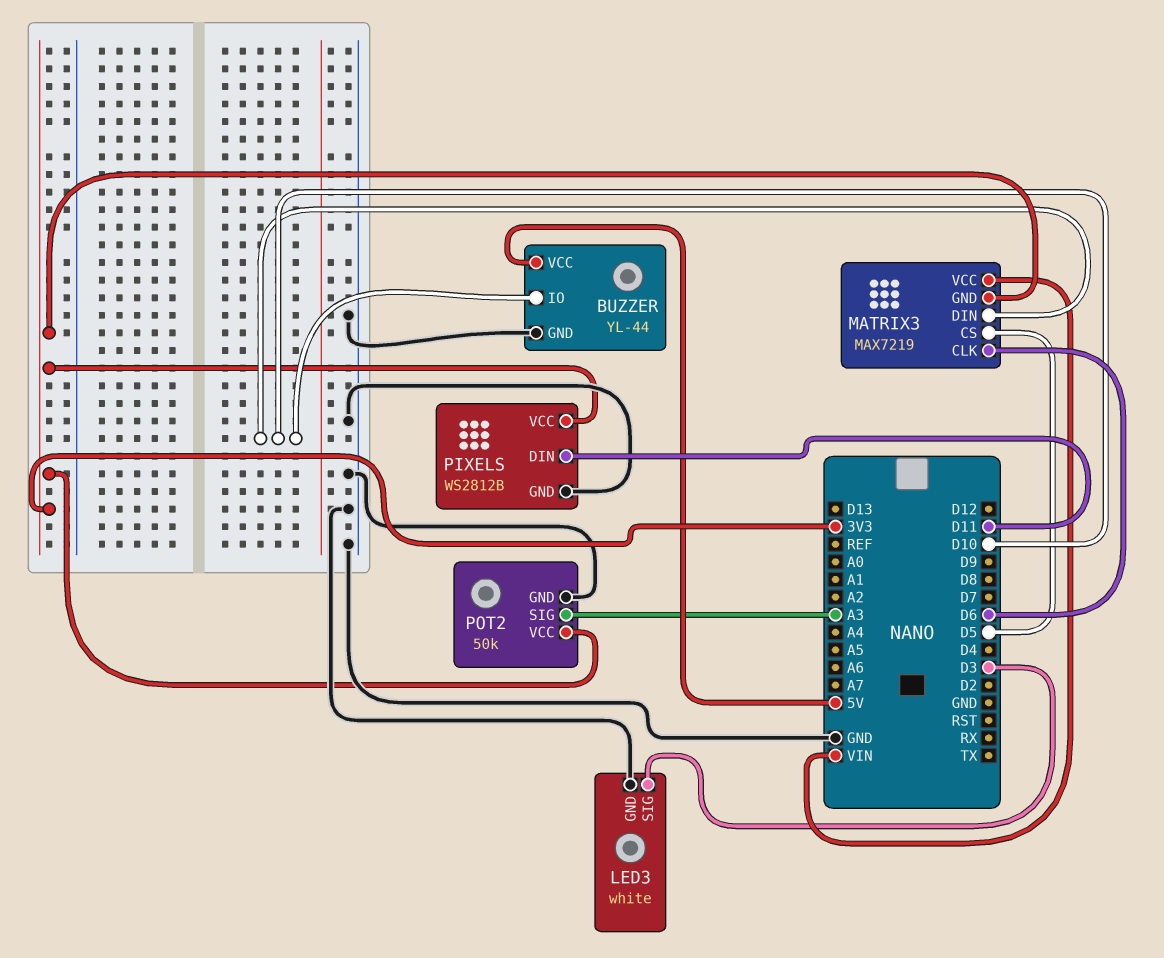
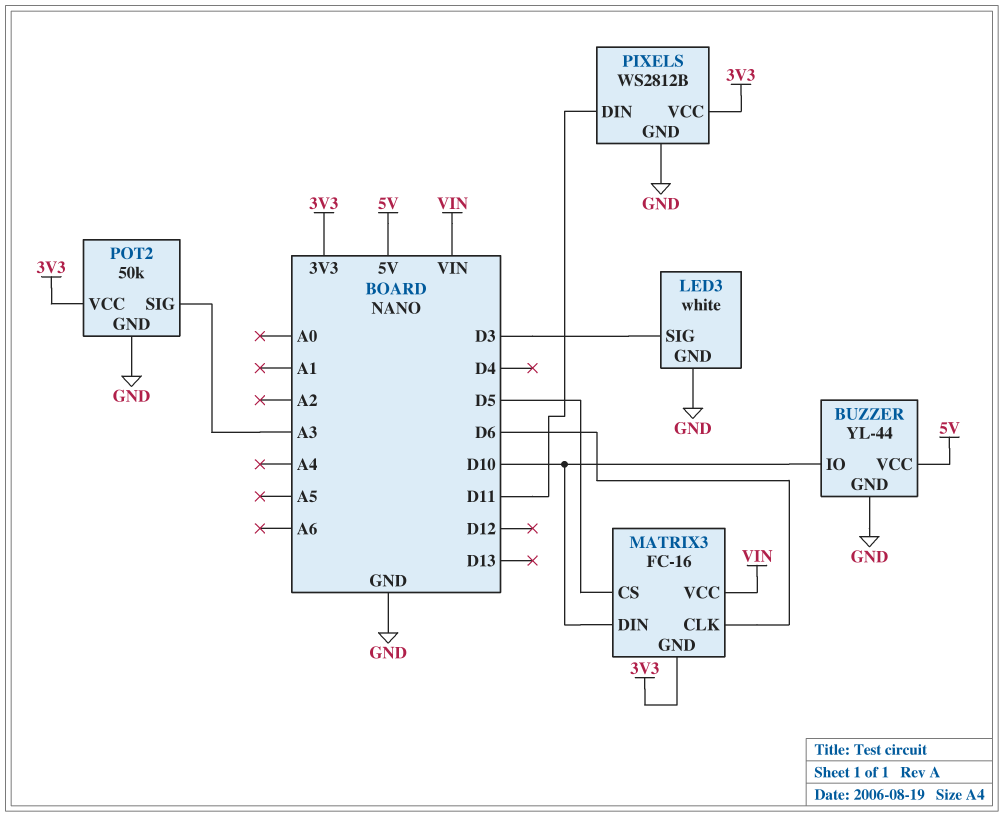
MATRIX3: MAX7219 -> FC-16

